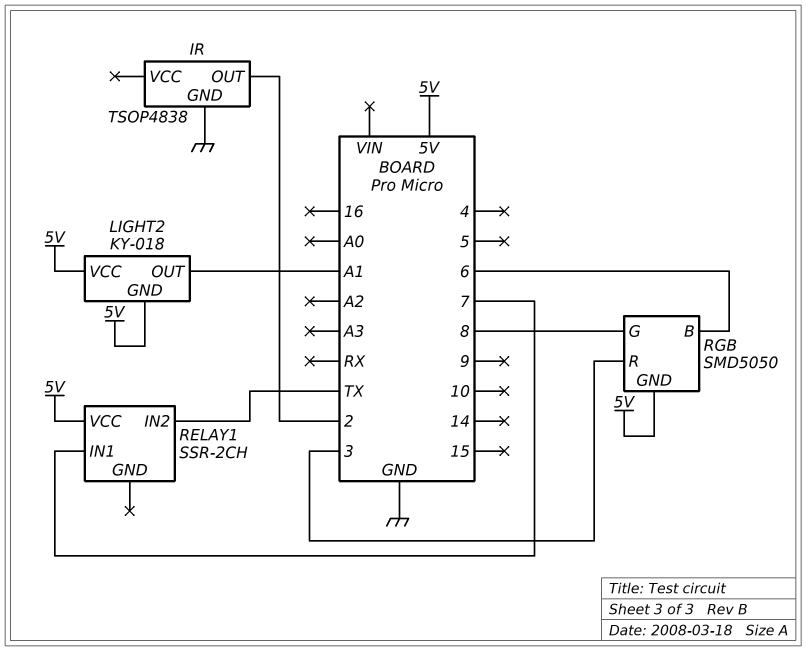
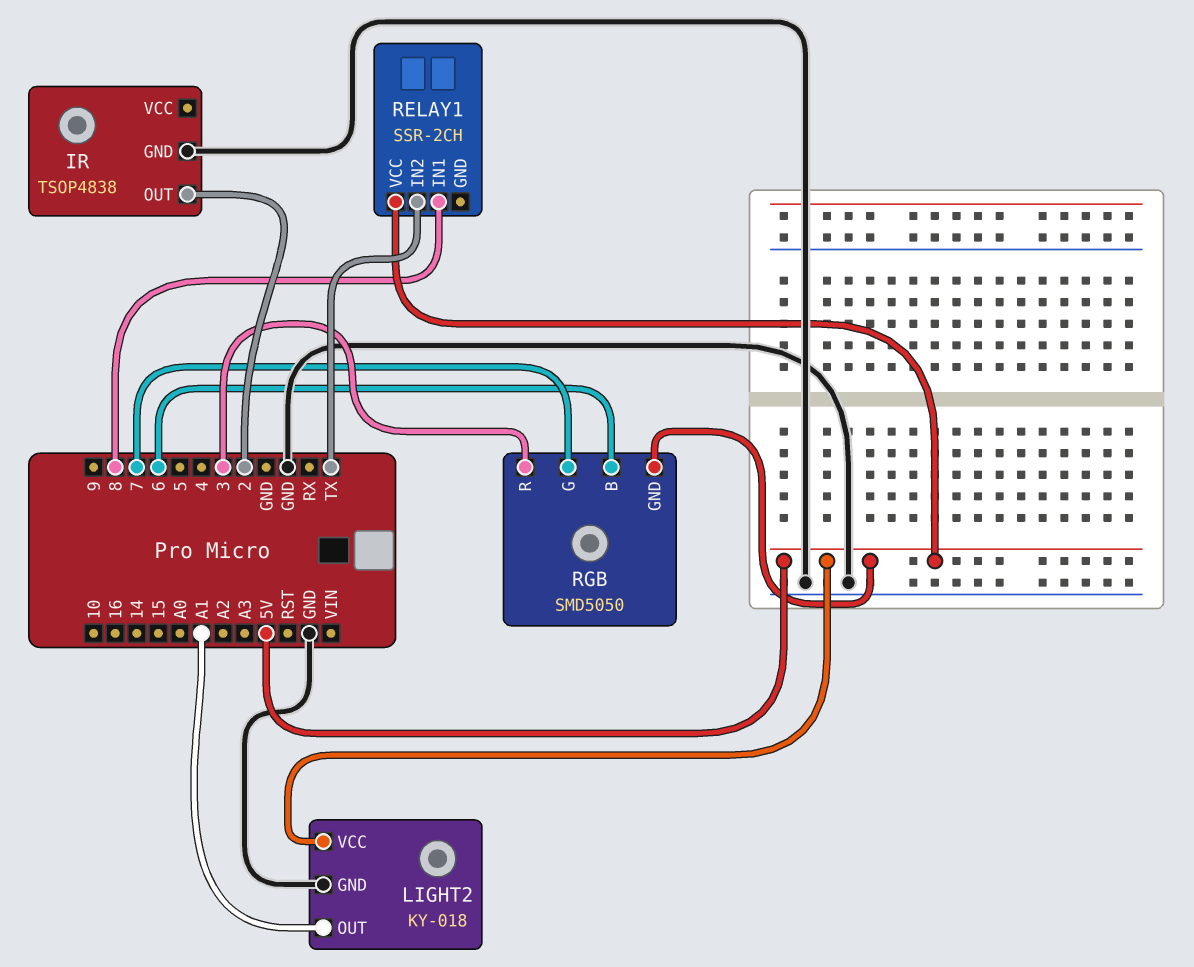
LIGHT2 pin GND: 5V -> GND
RELAY1 pin IN1: 7 -> 8
RGB pin G: 8 -> 7

